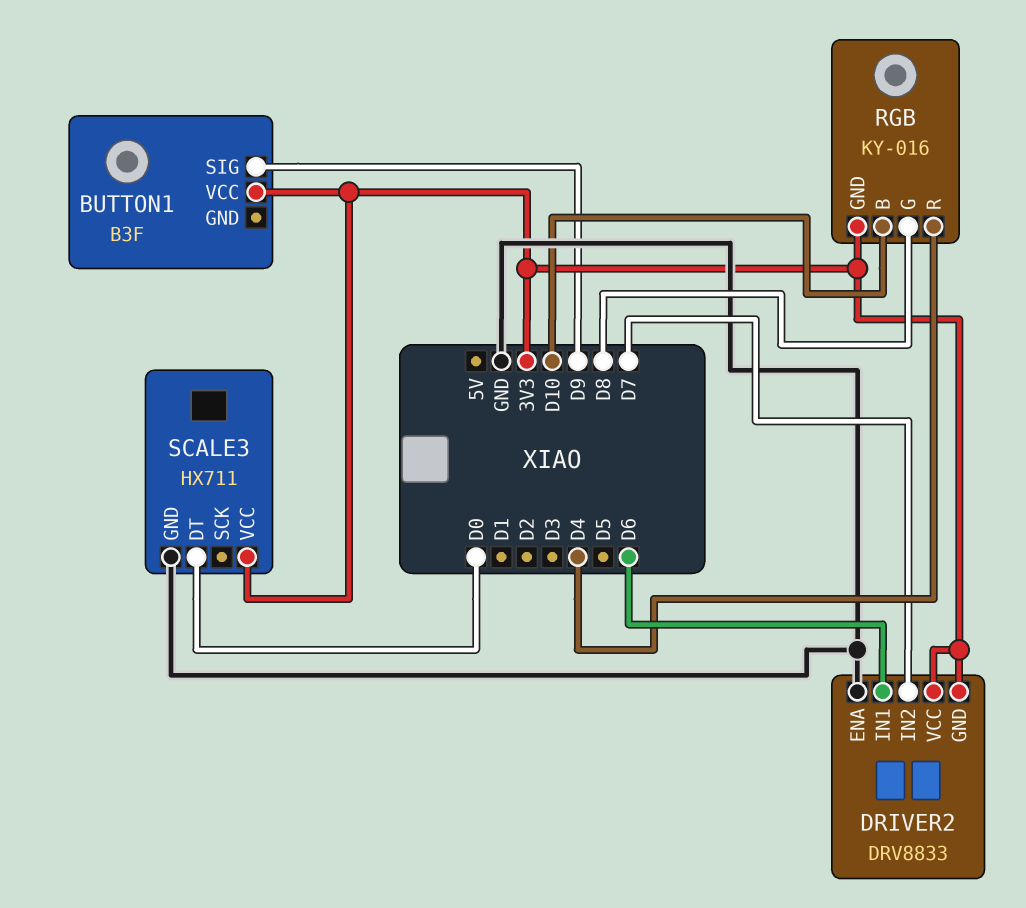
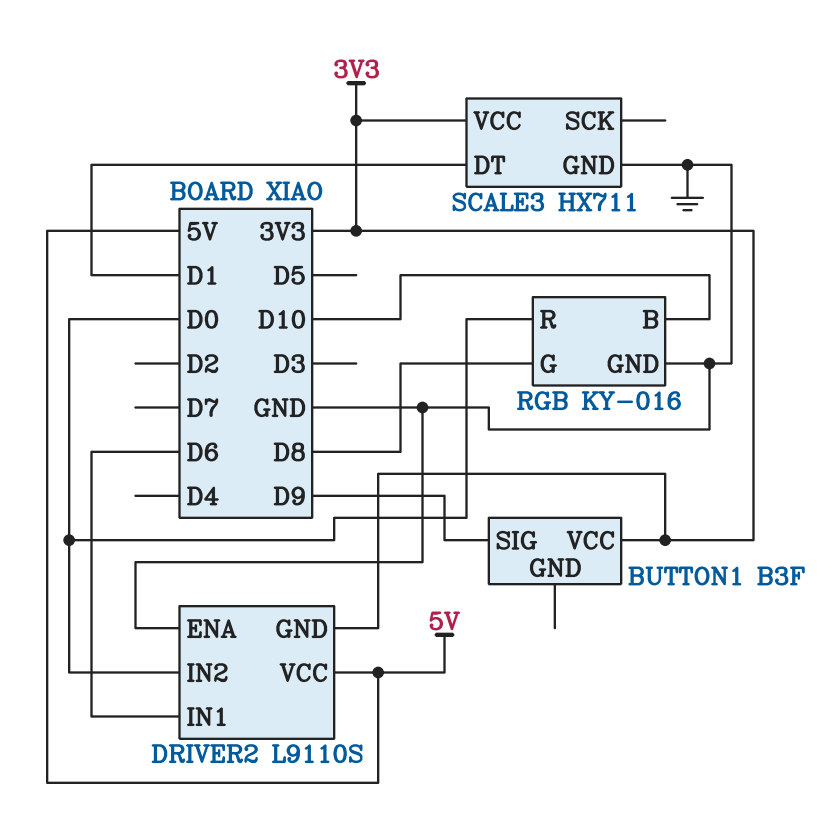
DRIVER2: DRV8833 -> L9110S
DRIVER2 pin IN2: D7 -> D0
DRIVER2 pin VCC: 3V3 -> 5V
RGB pin GND: 3V3 -> GND
RGB pin R: D4 -> D0
SCALE3 pin DT: D0 -> D1

